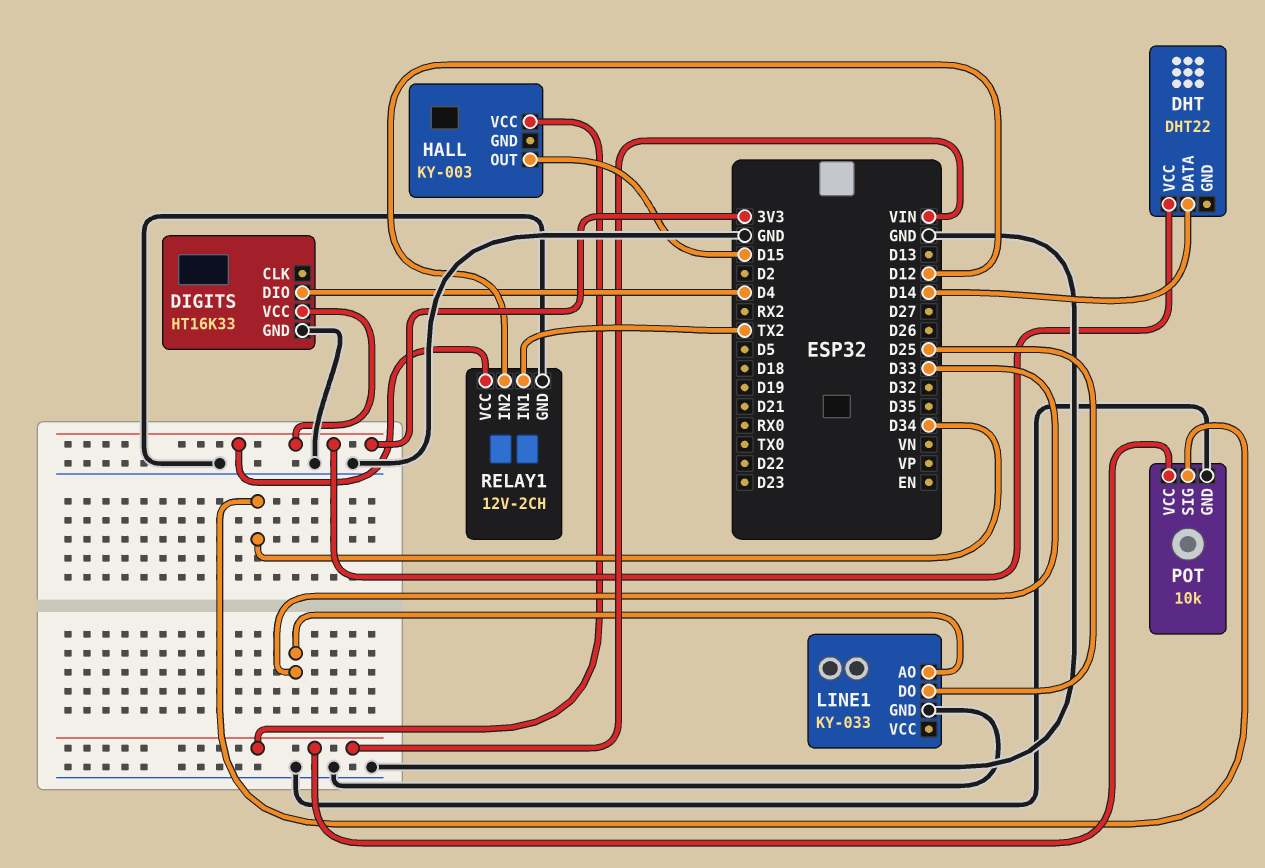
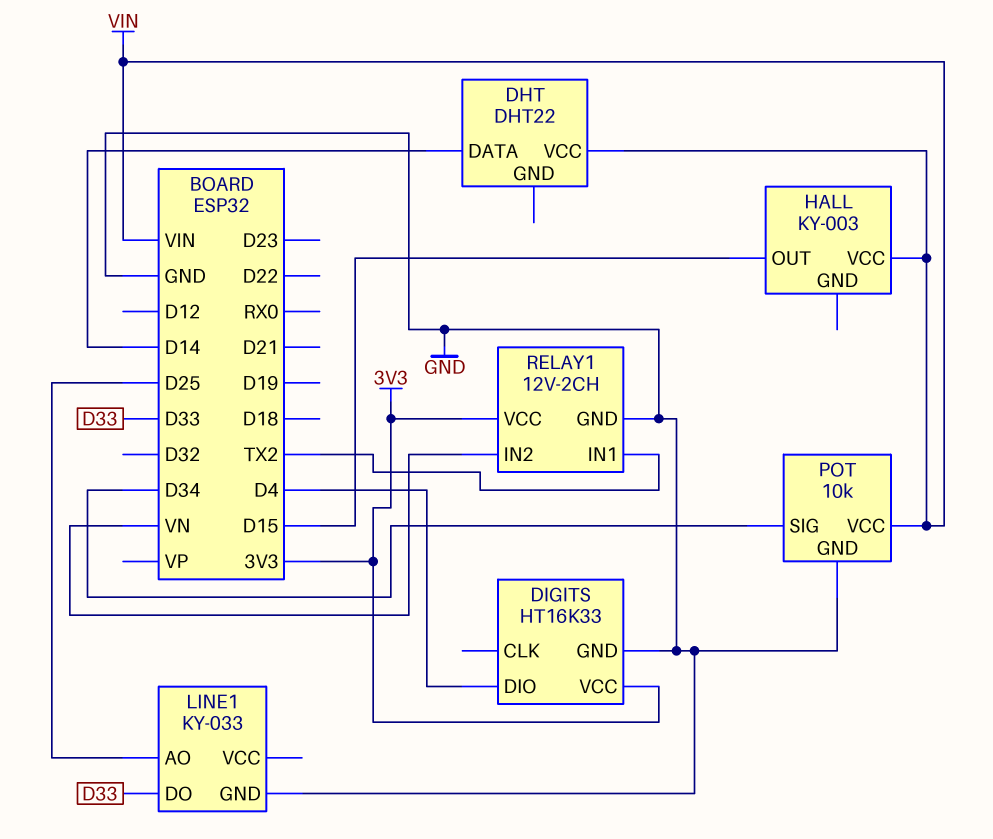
DHT pin VCC: 3V3 -> VIN
LINE1 pin AO: D33 -> D25
LINE1 pin DO: D25 -> D33
RELAY1 pin IN2: D12 -> VN

